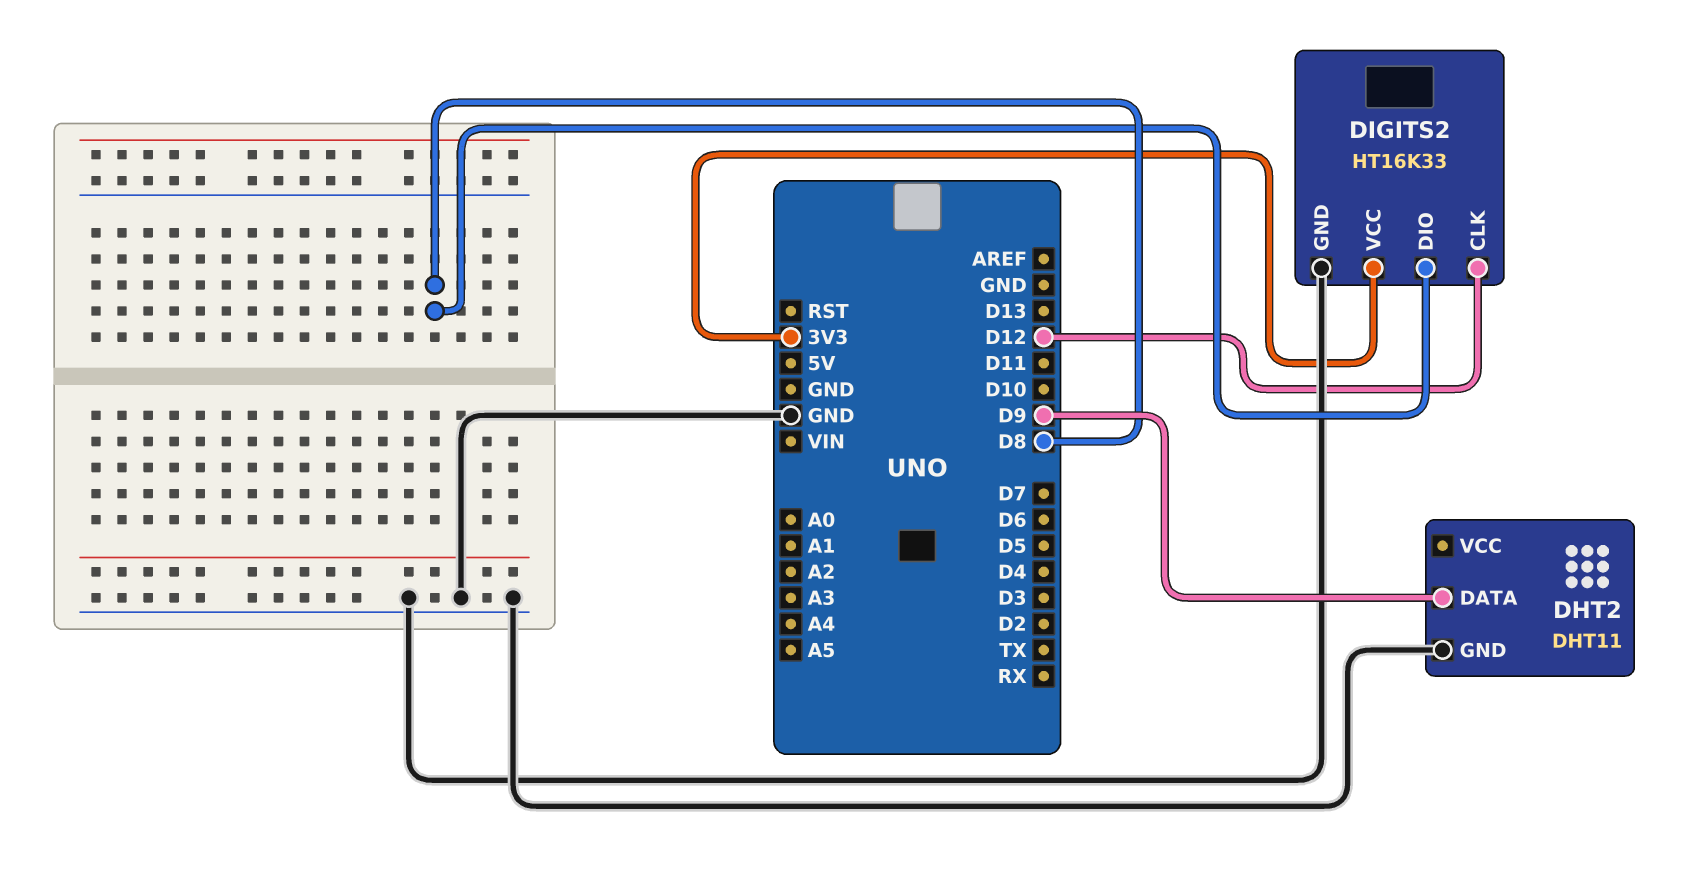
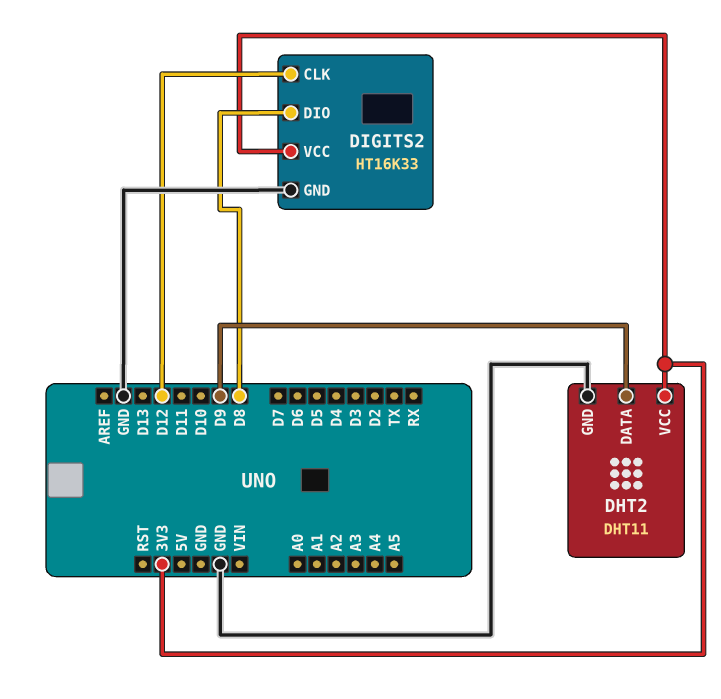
DHT2 pin VCC: none -> 3V3

